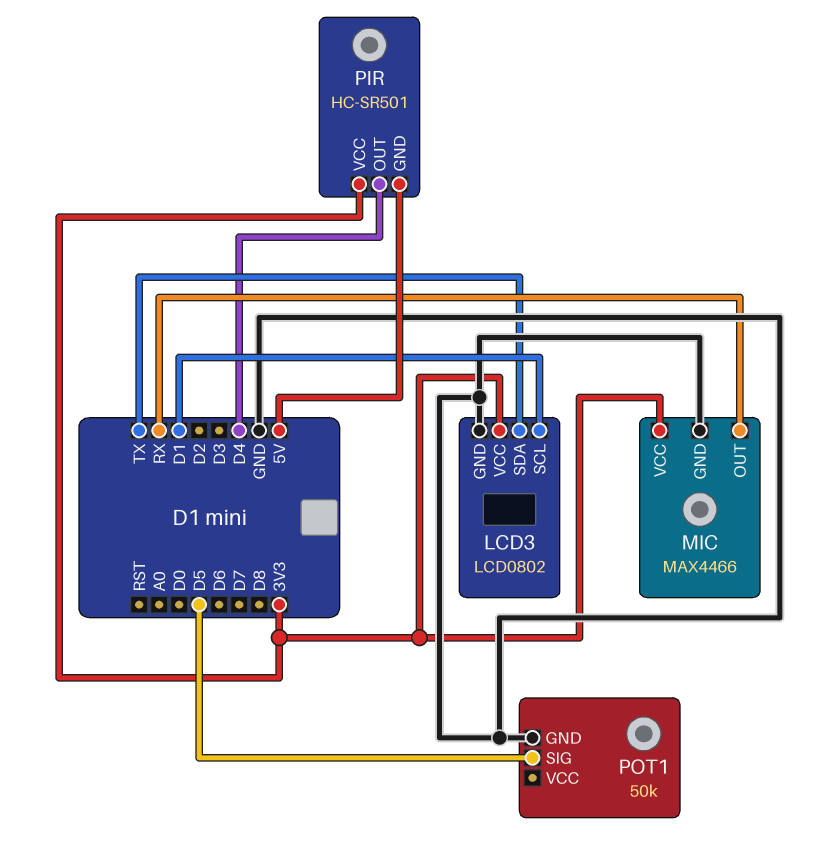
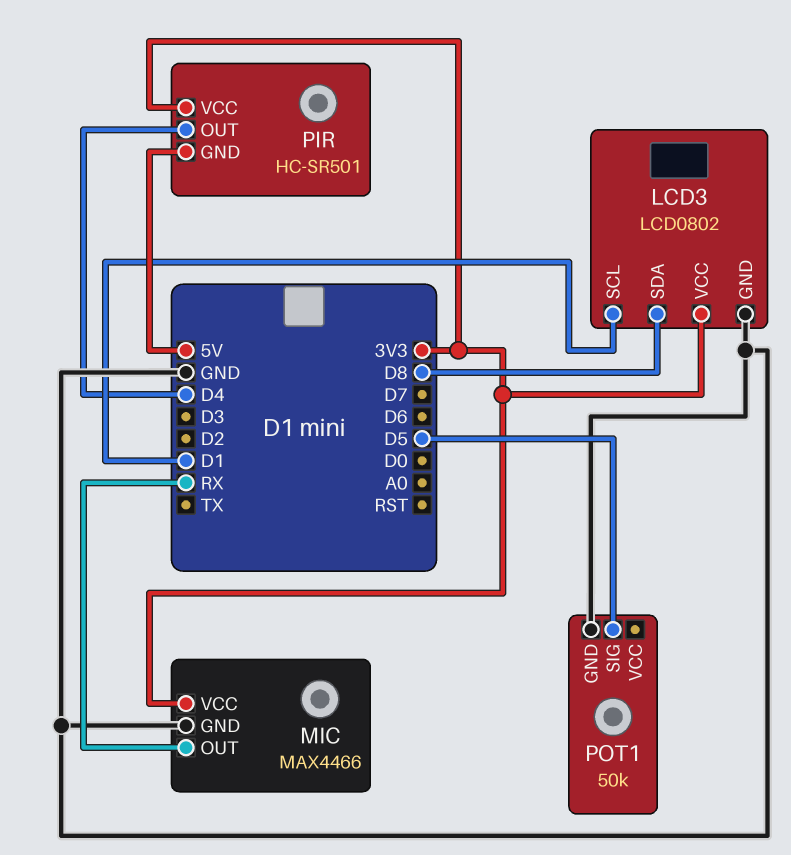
LCD3 pin SDA: TX -> D8

